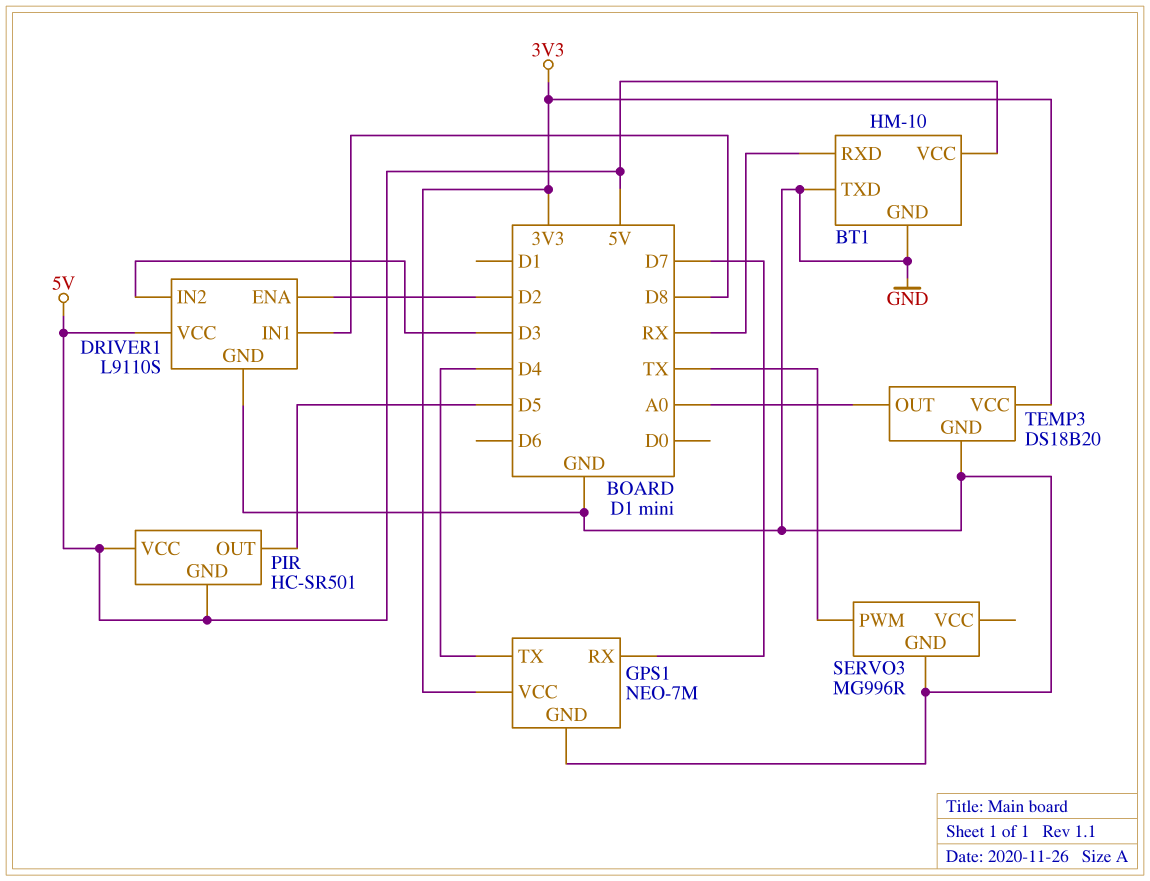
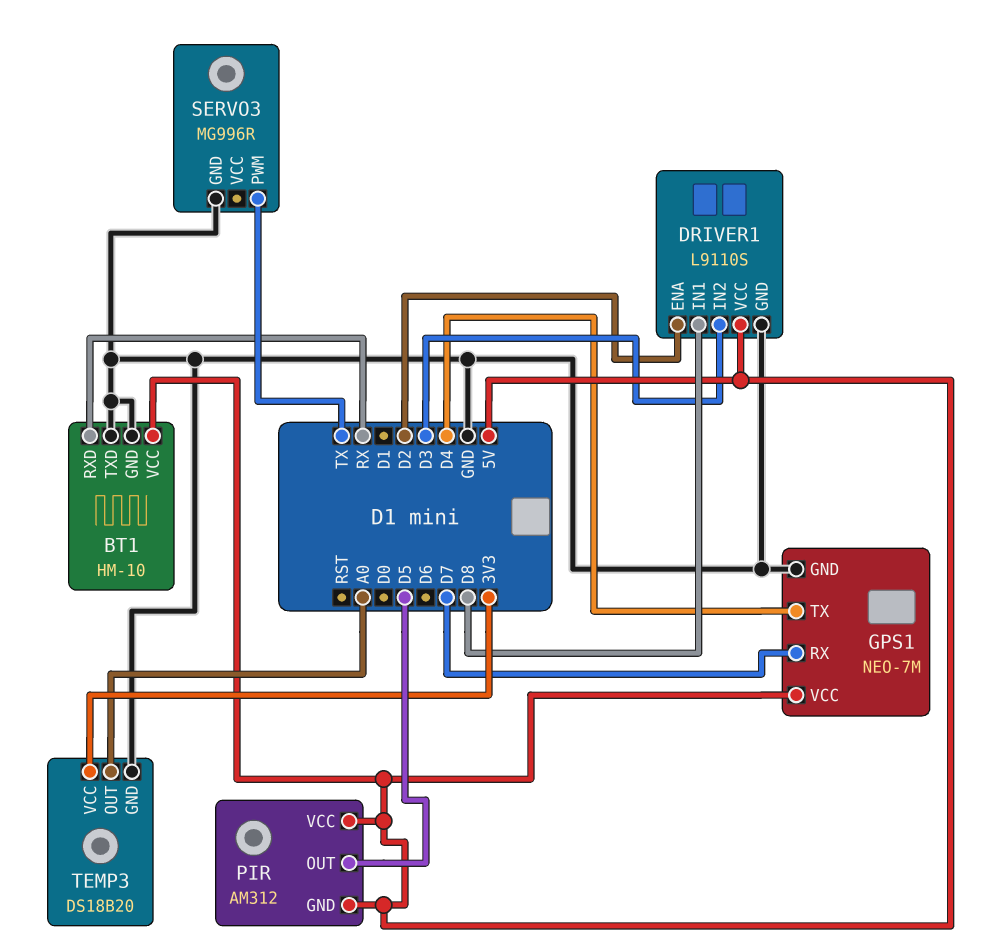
GPS1 pin VCC: 3V3 -> 5V
PIR: HC-SR501 -> AM312

